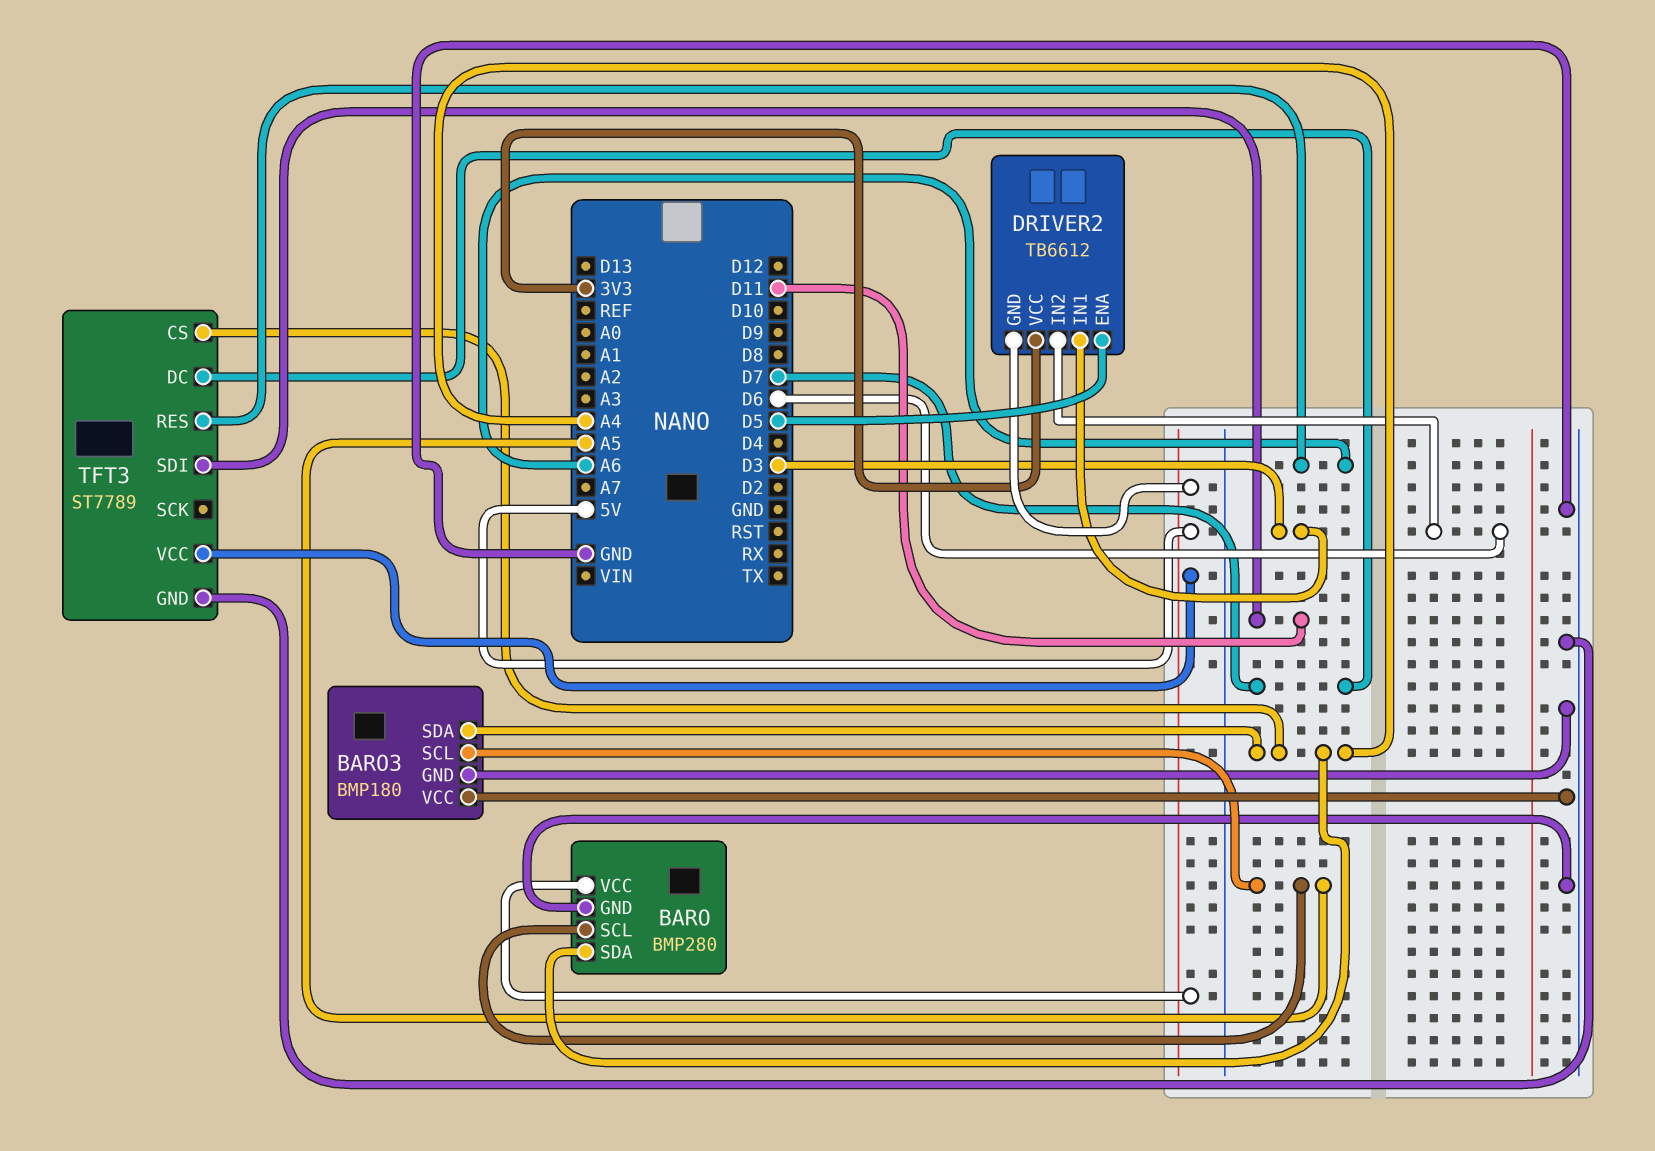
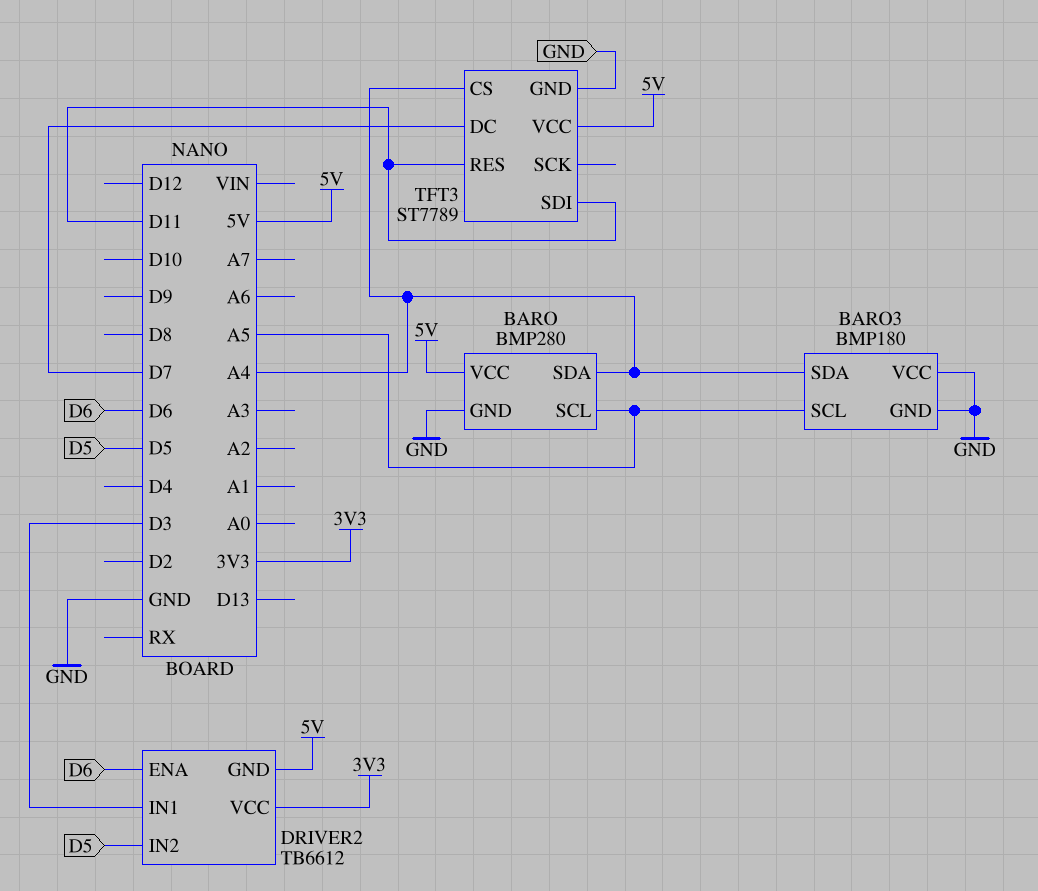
DRIVER2 pin ENA: D5 -> D6
DRIVER2 pin IN2: D6 -> D5
TFT3 pin RES: A6 -> D11

